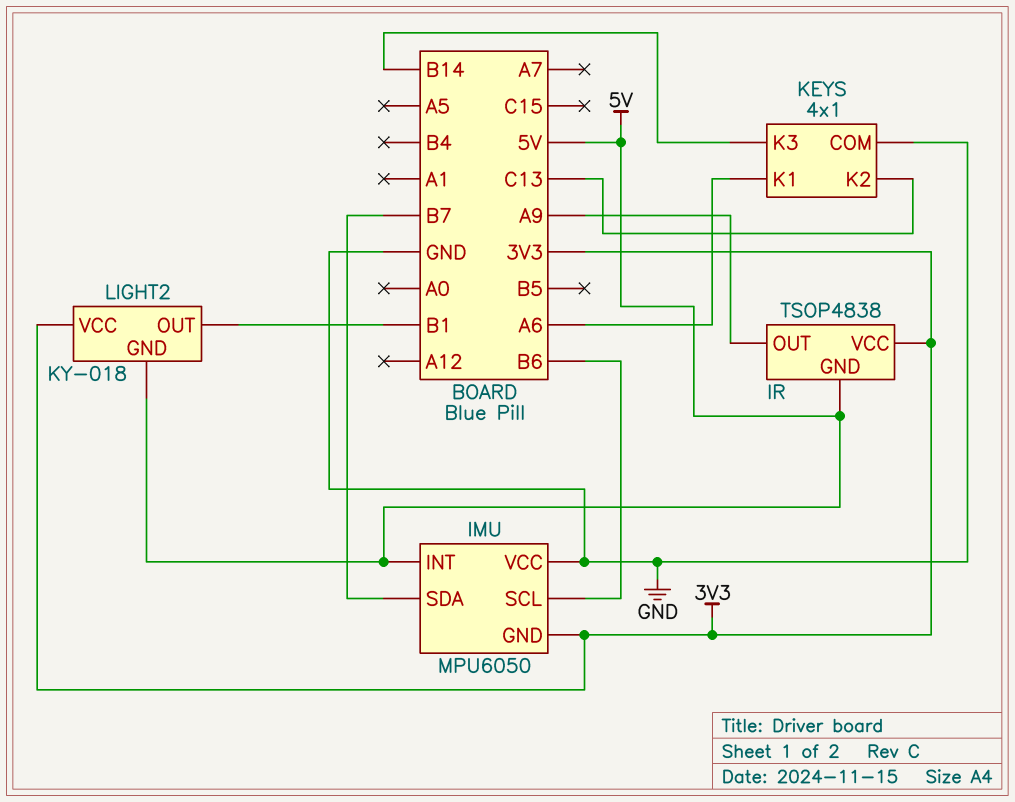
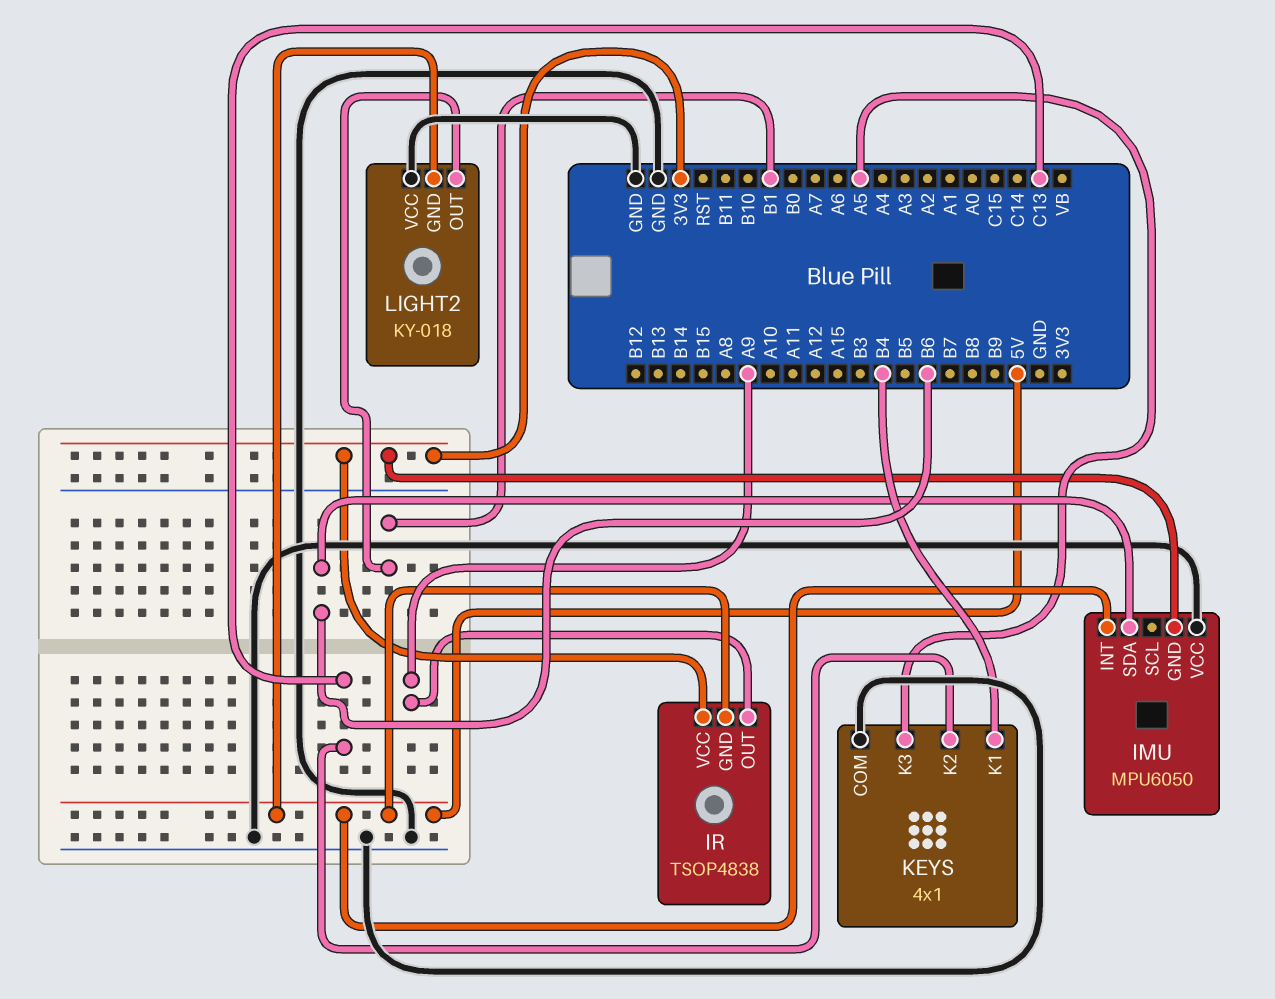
IMU pin SCL: B6 -> none
IMU pin SDA: B7 -> B6
KEYS pin K1: A6 -> B4
KEYS pin K3: B14 -> A5
LIGHT2 pin VCC: 3V3 -> GND

